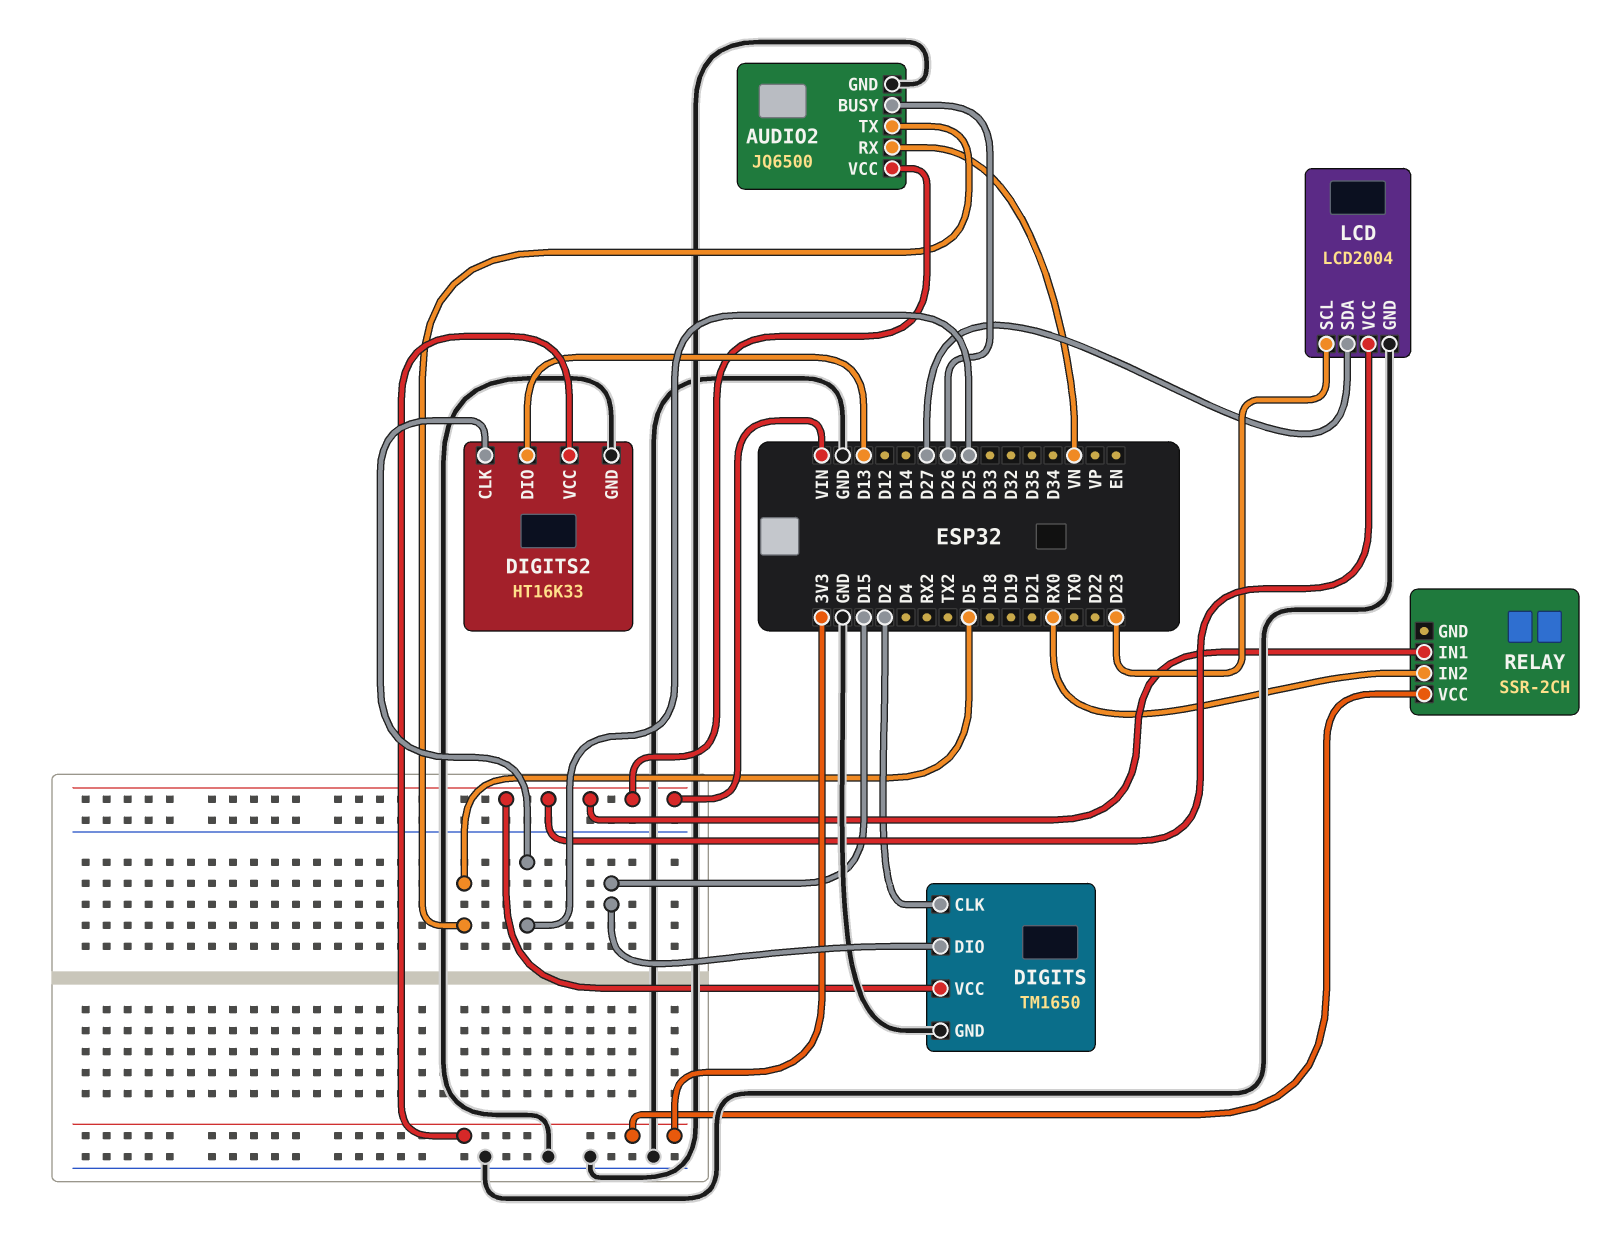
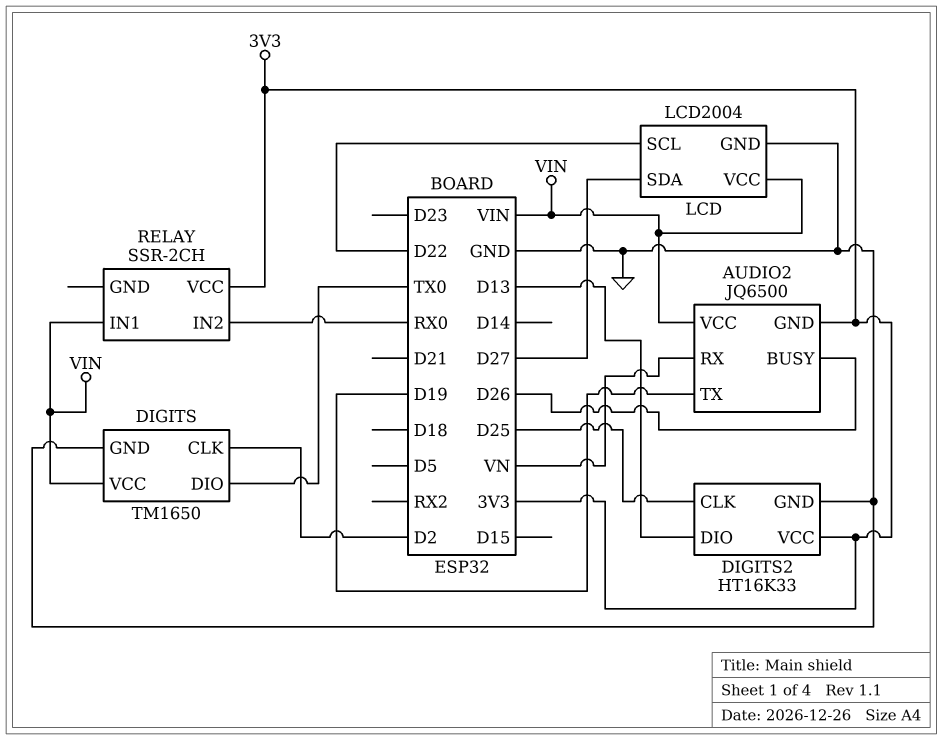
AUDIO2 pin GND: GND -> 3V3
AUDIO2 pin TX: D5 -> D19
DIGITS pin DIO: D15 -> TX0
LCD pin SCL: D23 -> D22

